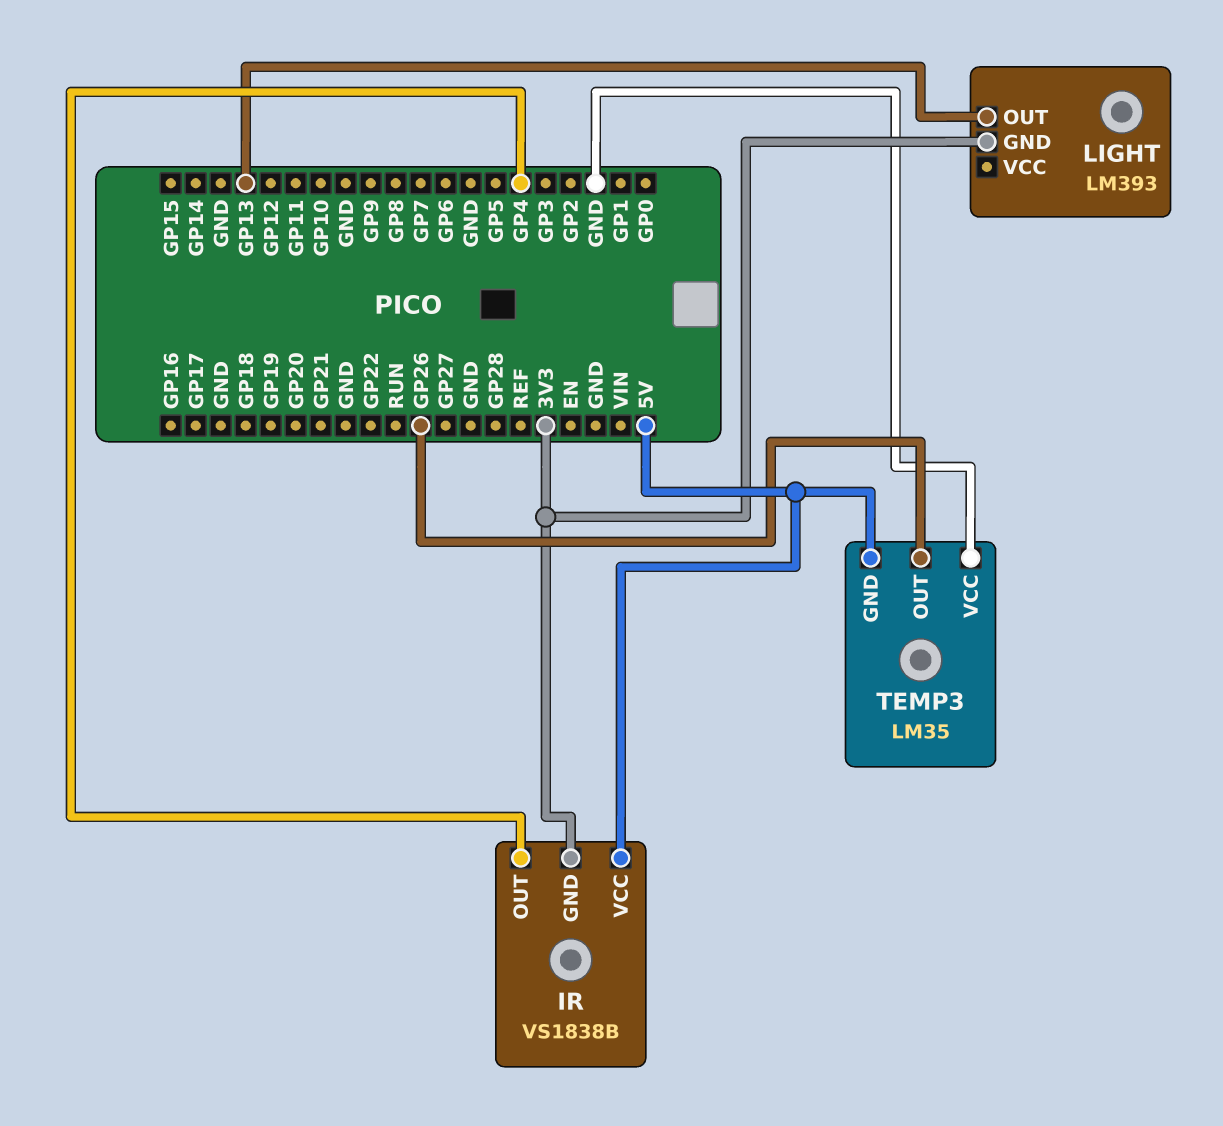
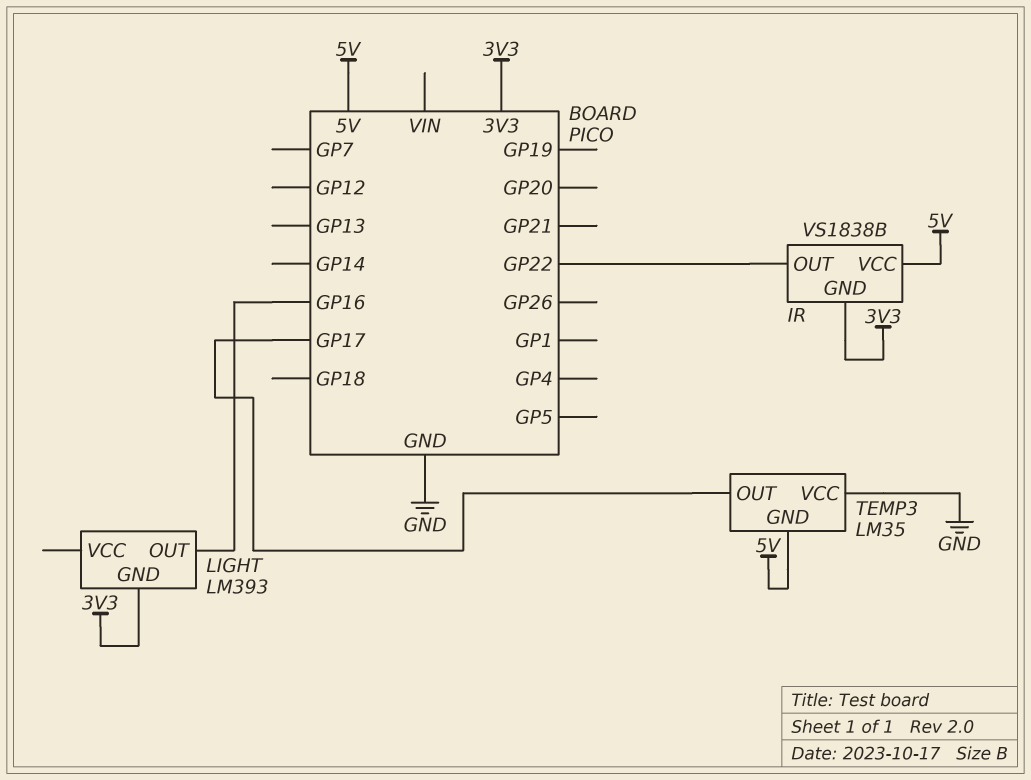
IR pin OUT: GP4 -> GP22
LIGHT pin OUT: GP13 -> GP16
TEMP3 pin OUT: GP26 -> GP17

